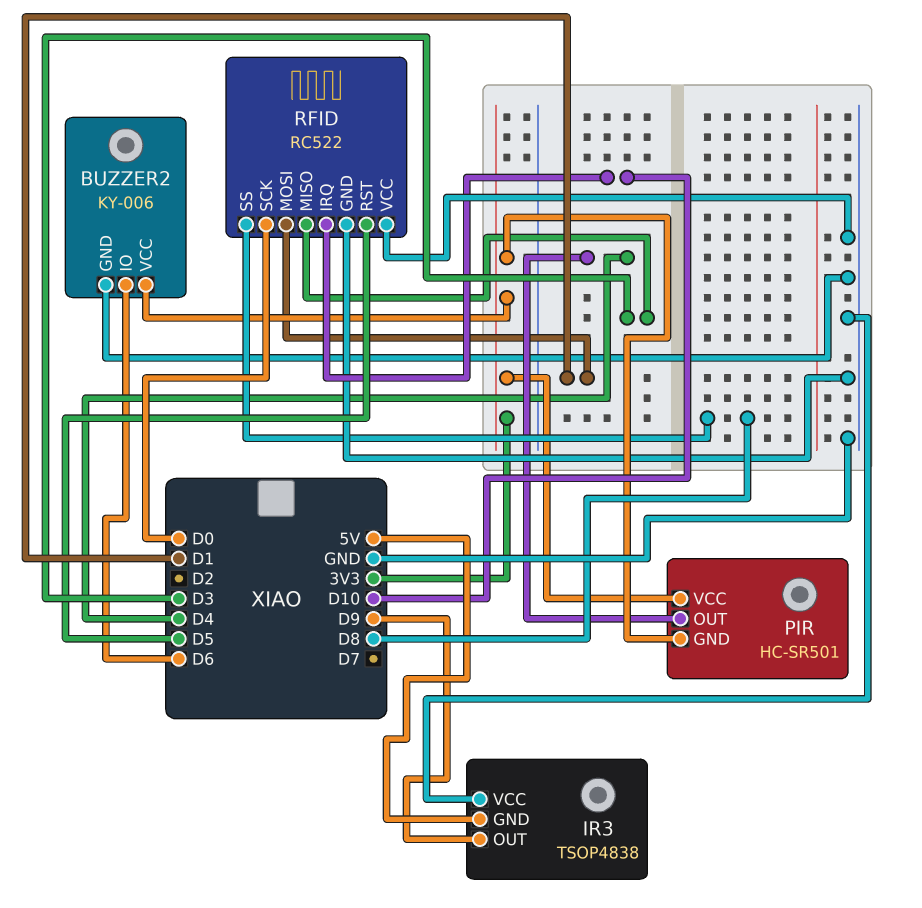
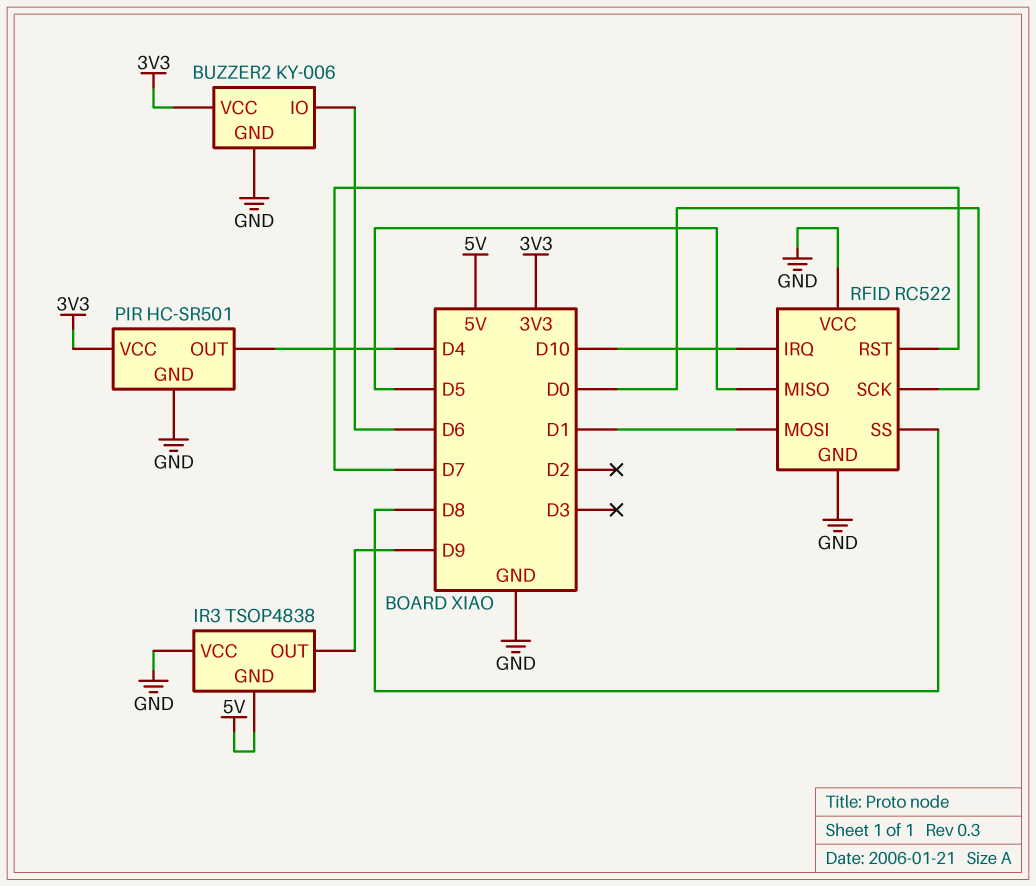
PIR pin GND: 3V3 -> GND
RFID pin MISO: D3 -> D5
RFID pin RST: D5 -> D7

